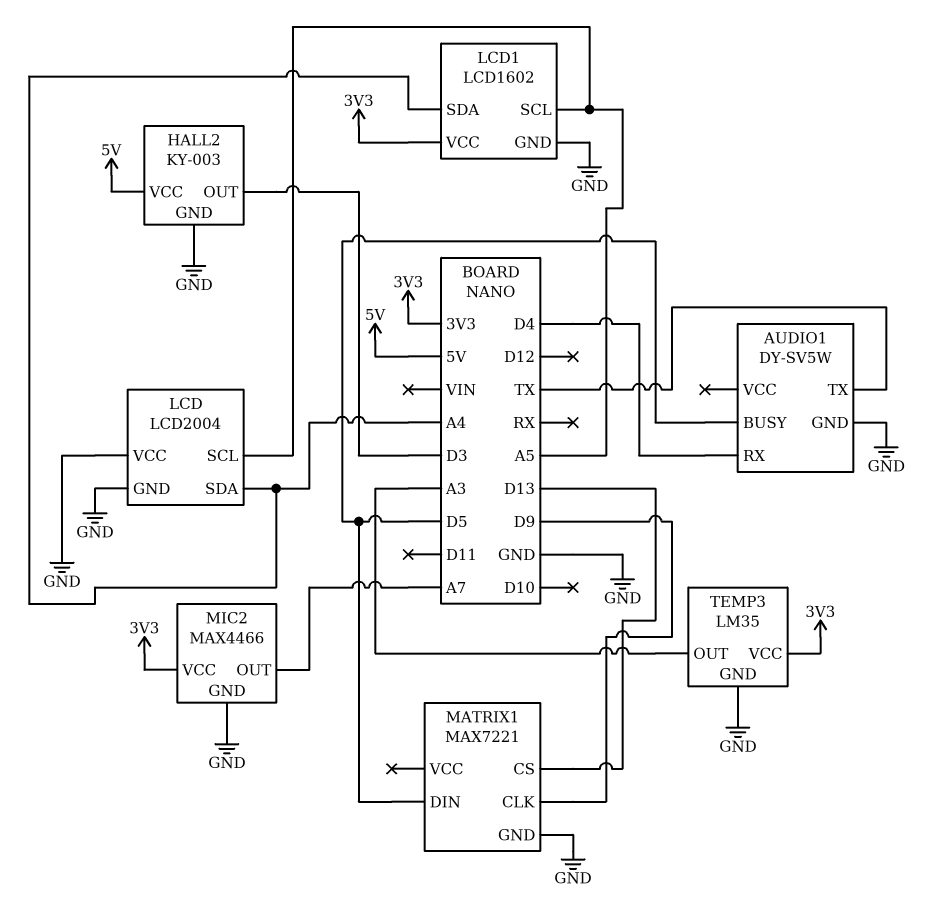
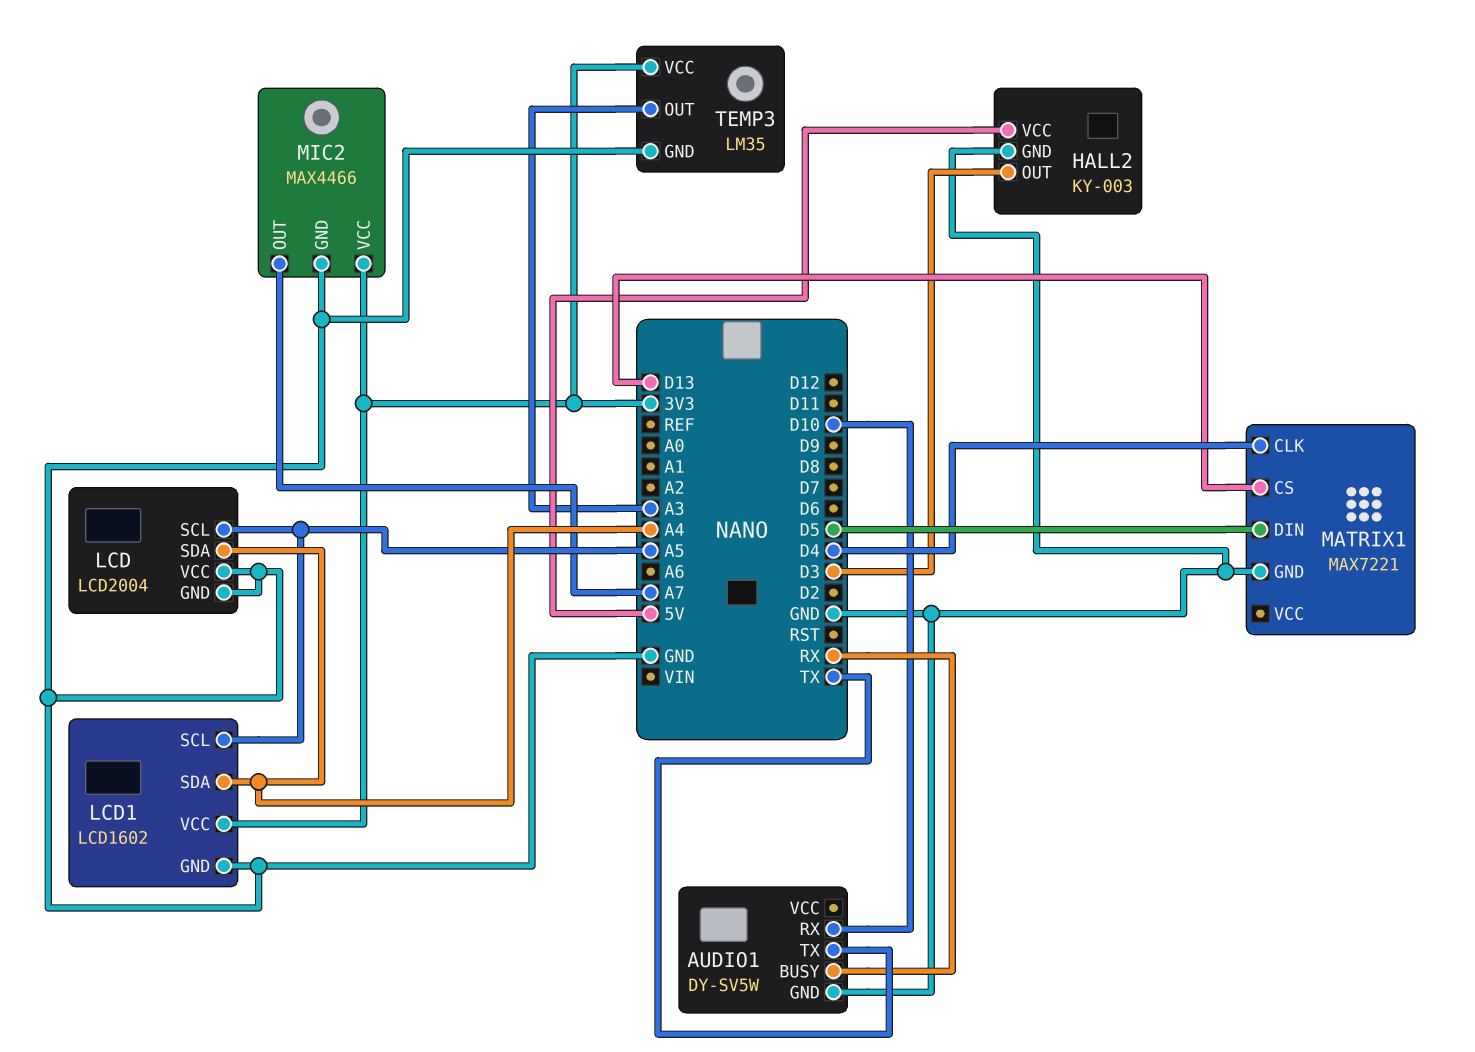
AUDIO1 pin BUSY: D5 -> RX
AUDIO1 pin RX: D4 -> D10
MATRIX1 pin CLK: D9 -> D4

